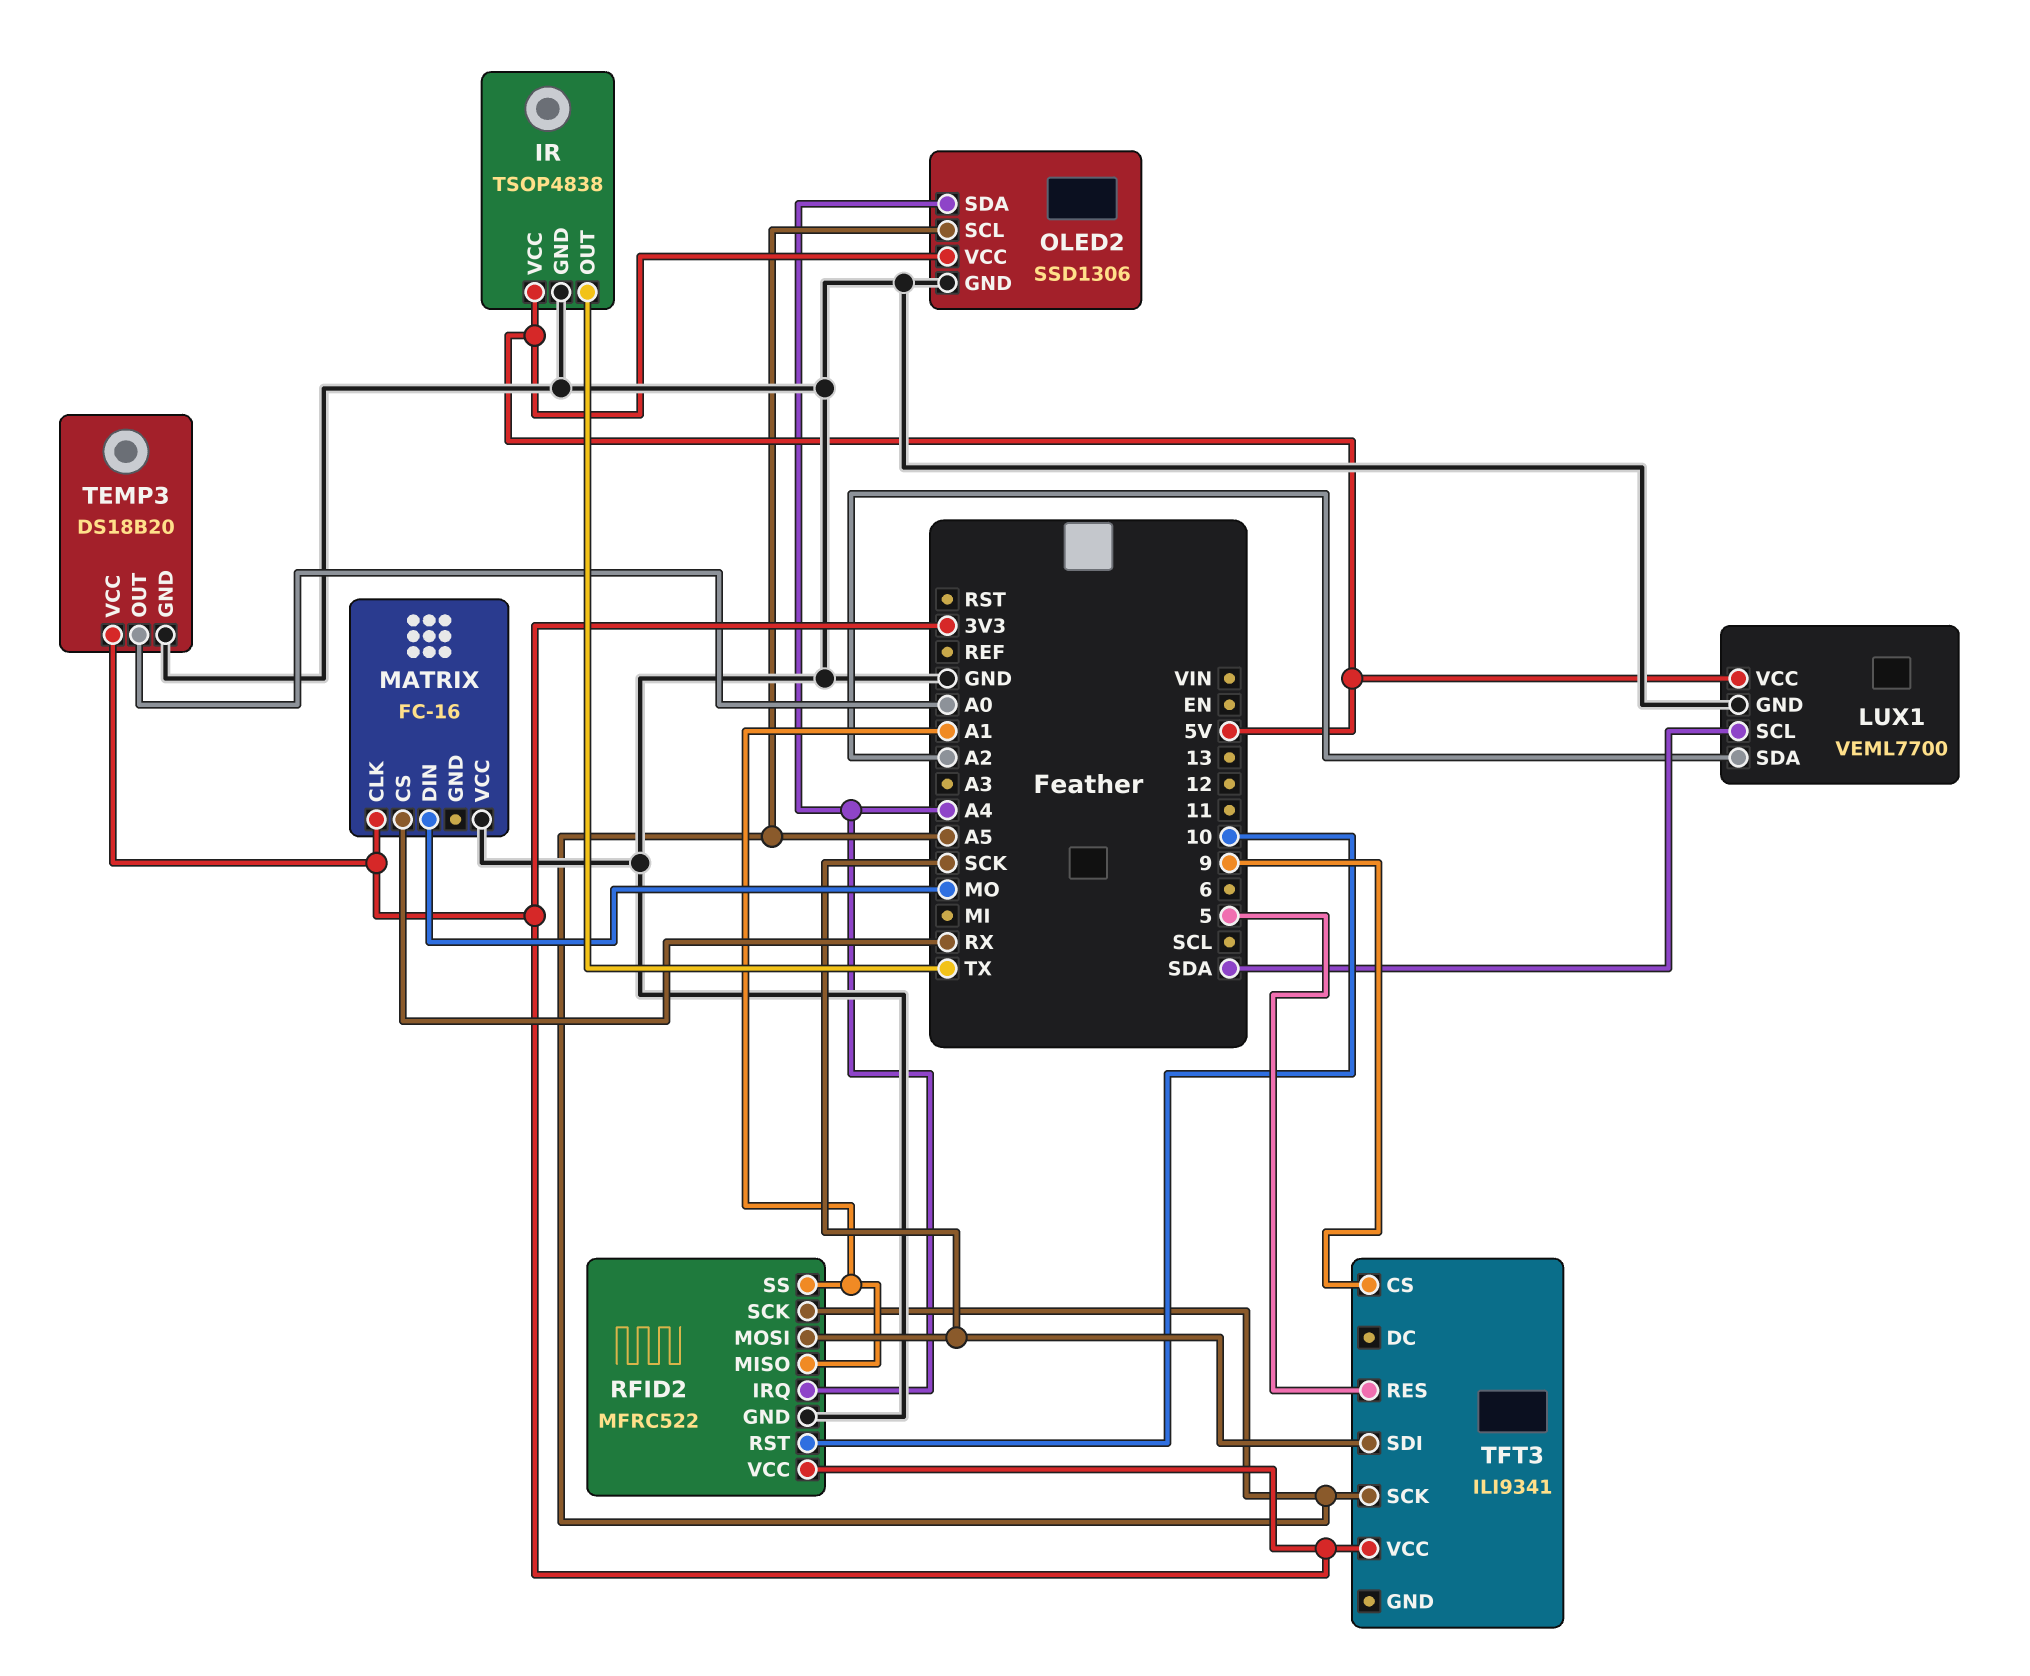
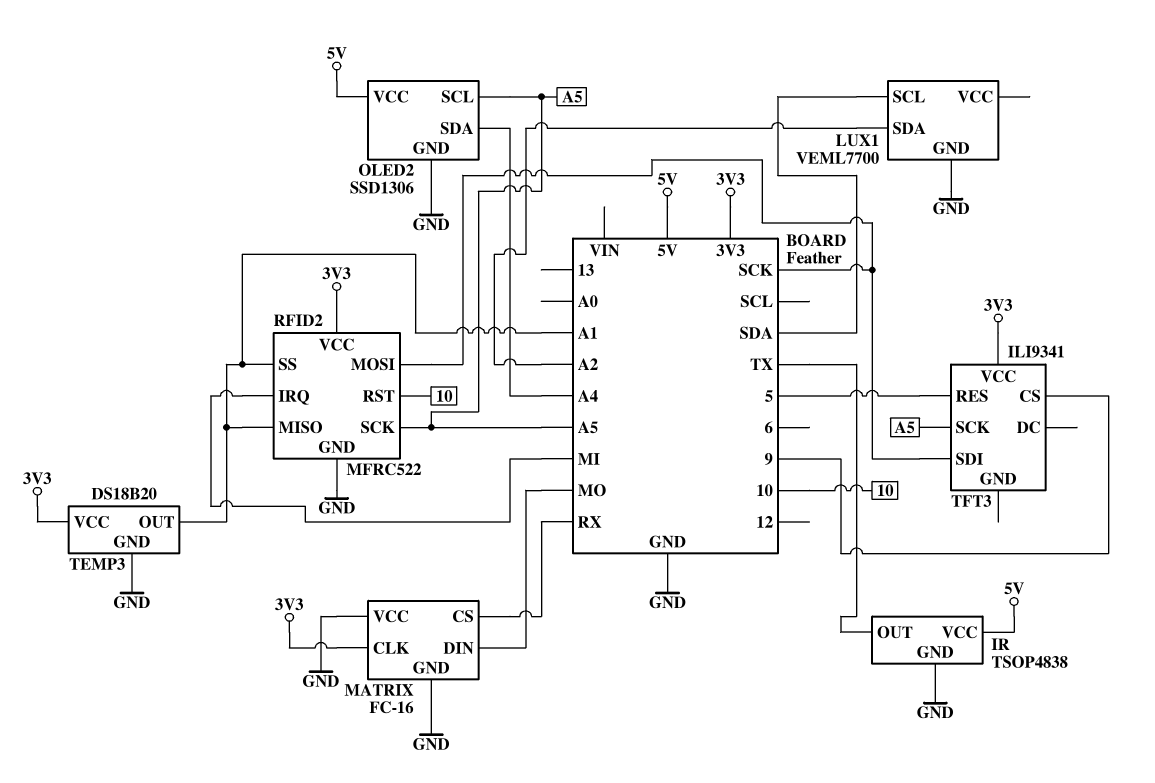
LUX1 pin VCC: 5V -> none
MATRIX pin GND: none -> GND
RFID2 pin IRQ: A4 -> MI
TEMP3 pin OUT: A0 -> A1

